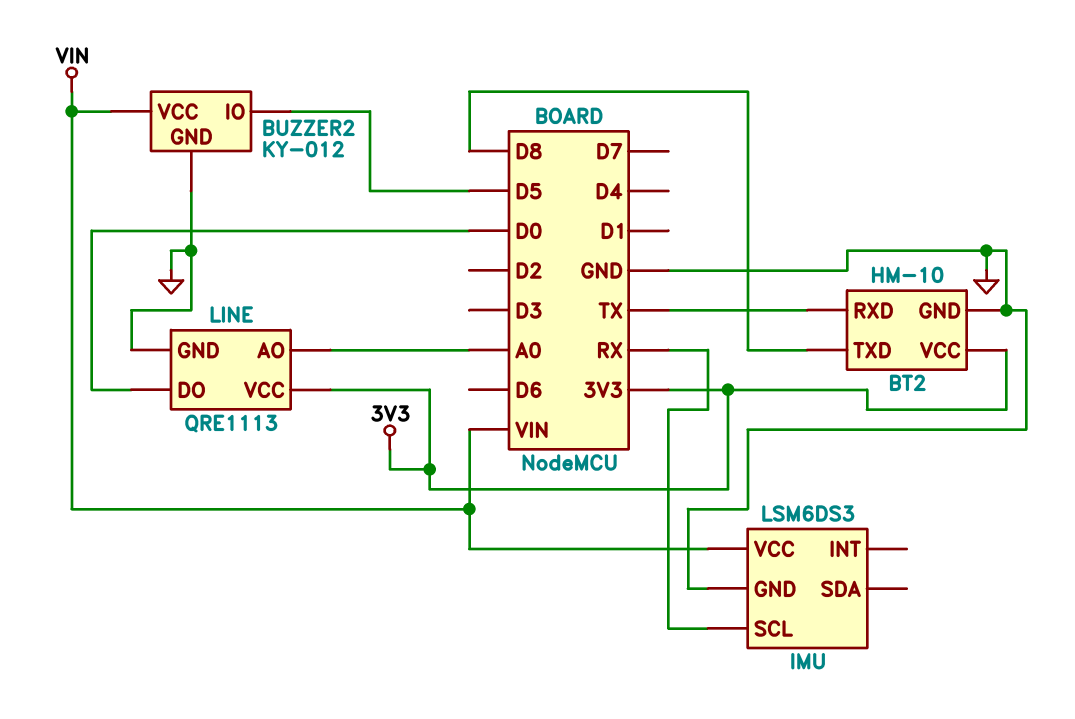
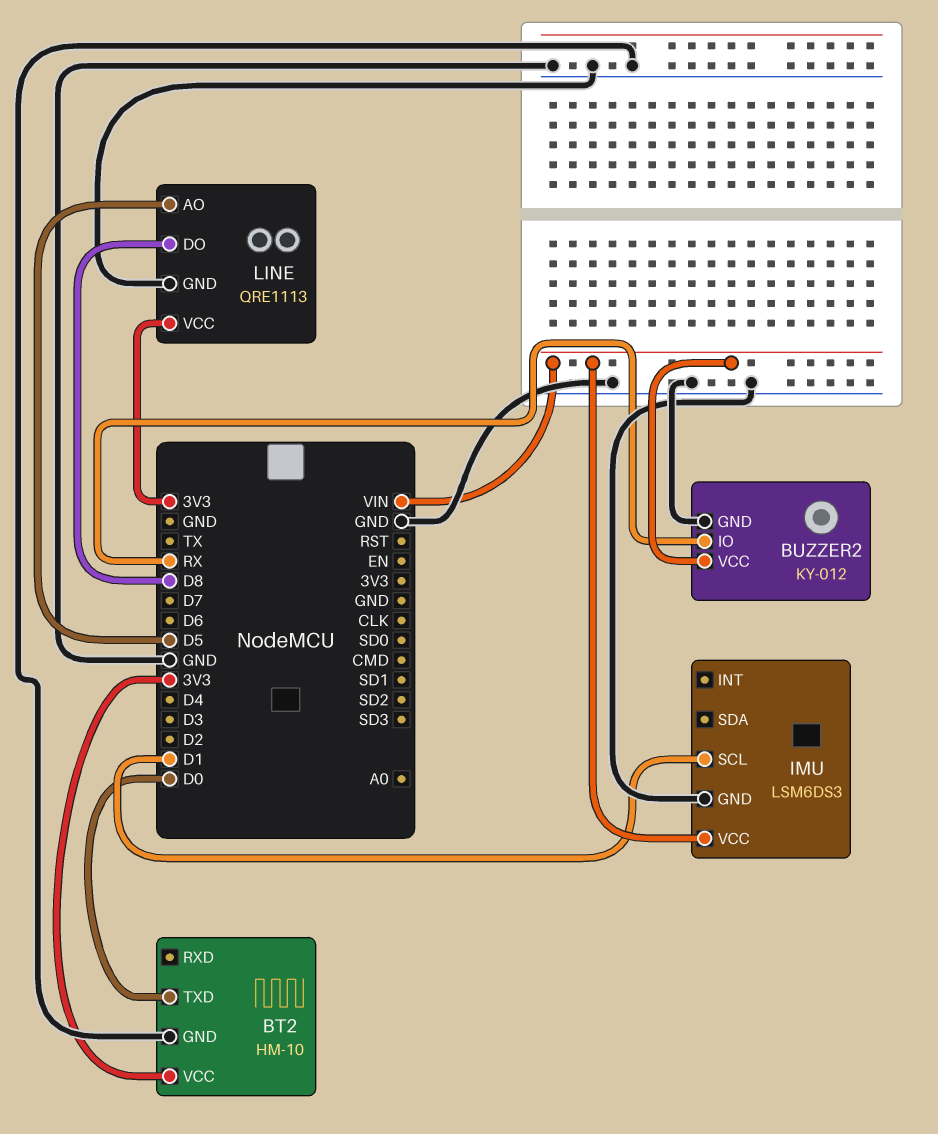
BT2 pin RXD: TX -> none
BT2 pin TXD: D8 -> D0
BUZZER2 pin IO: D5 -> RX
IMU pin SCL: RX -> D1
LINE pin AO: A0 -> D5
LINE pin DO: D0 -> D8

